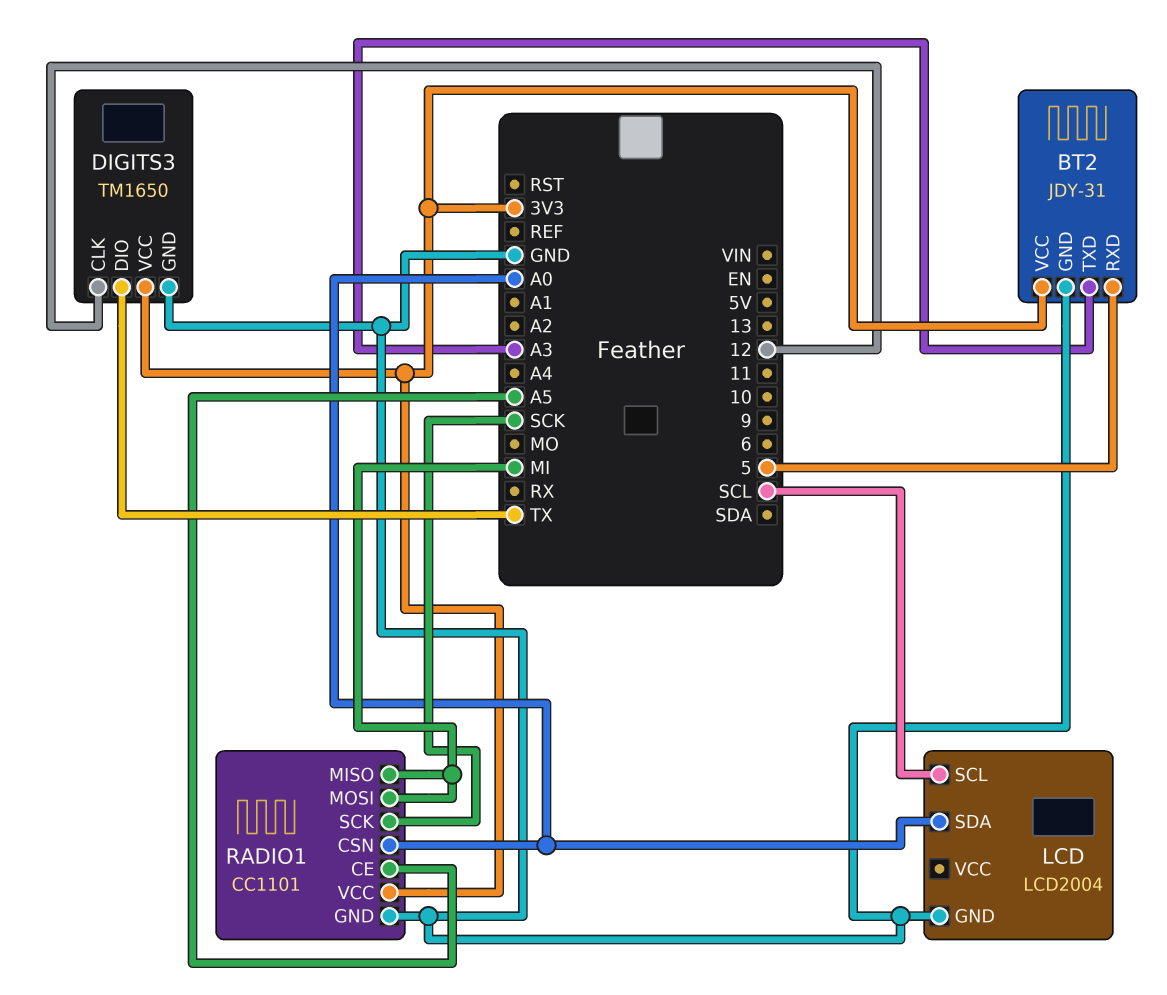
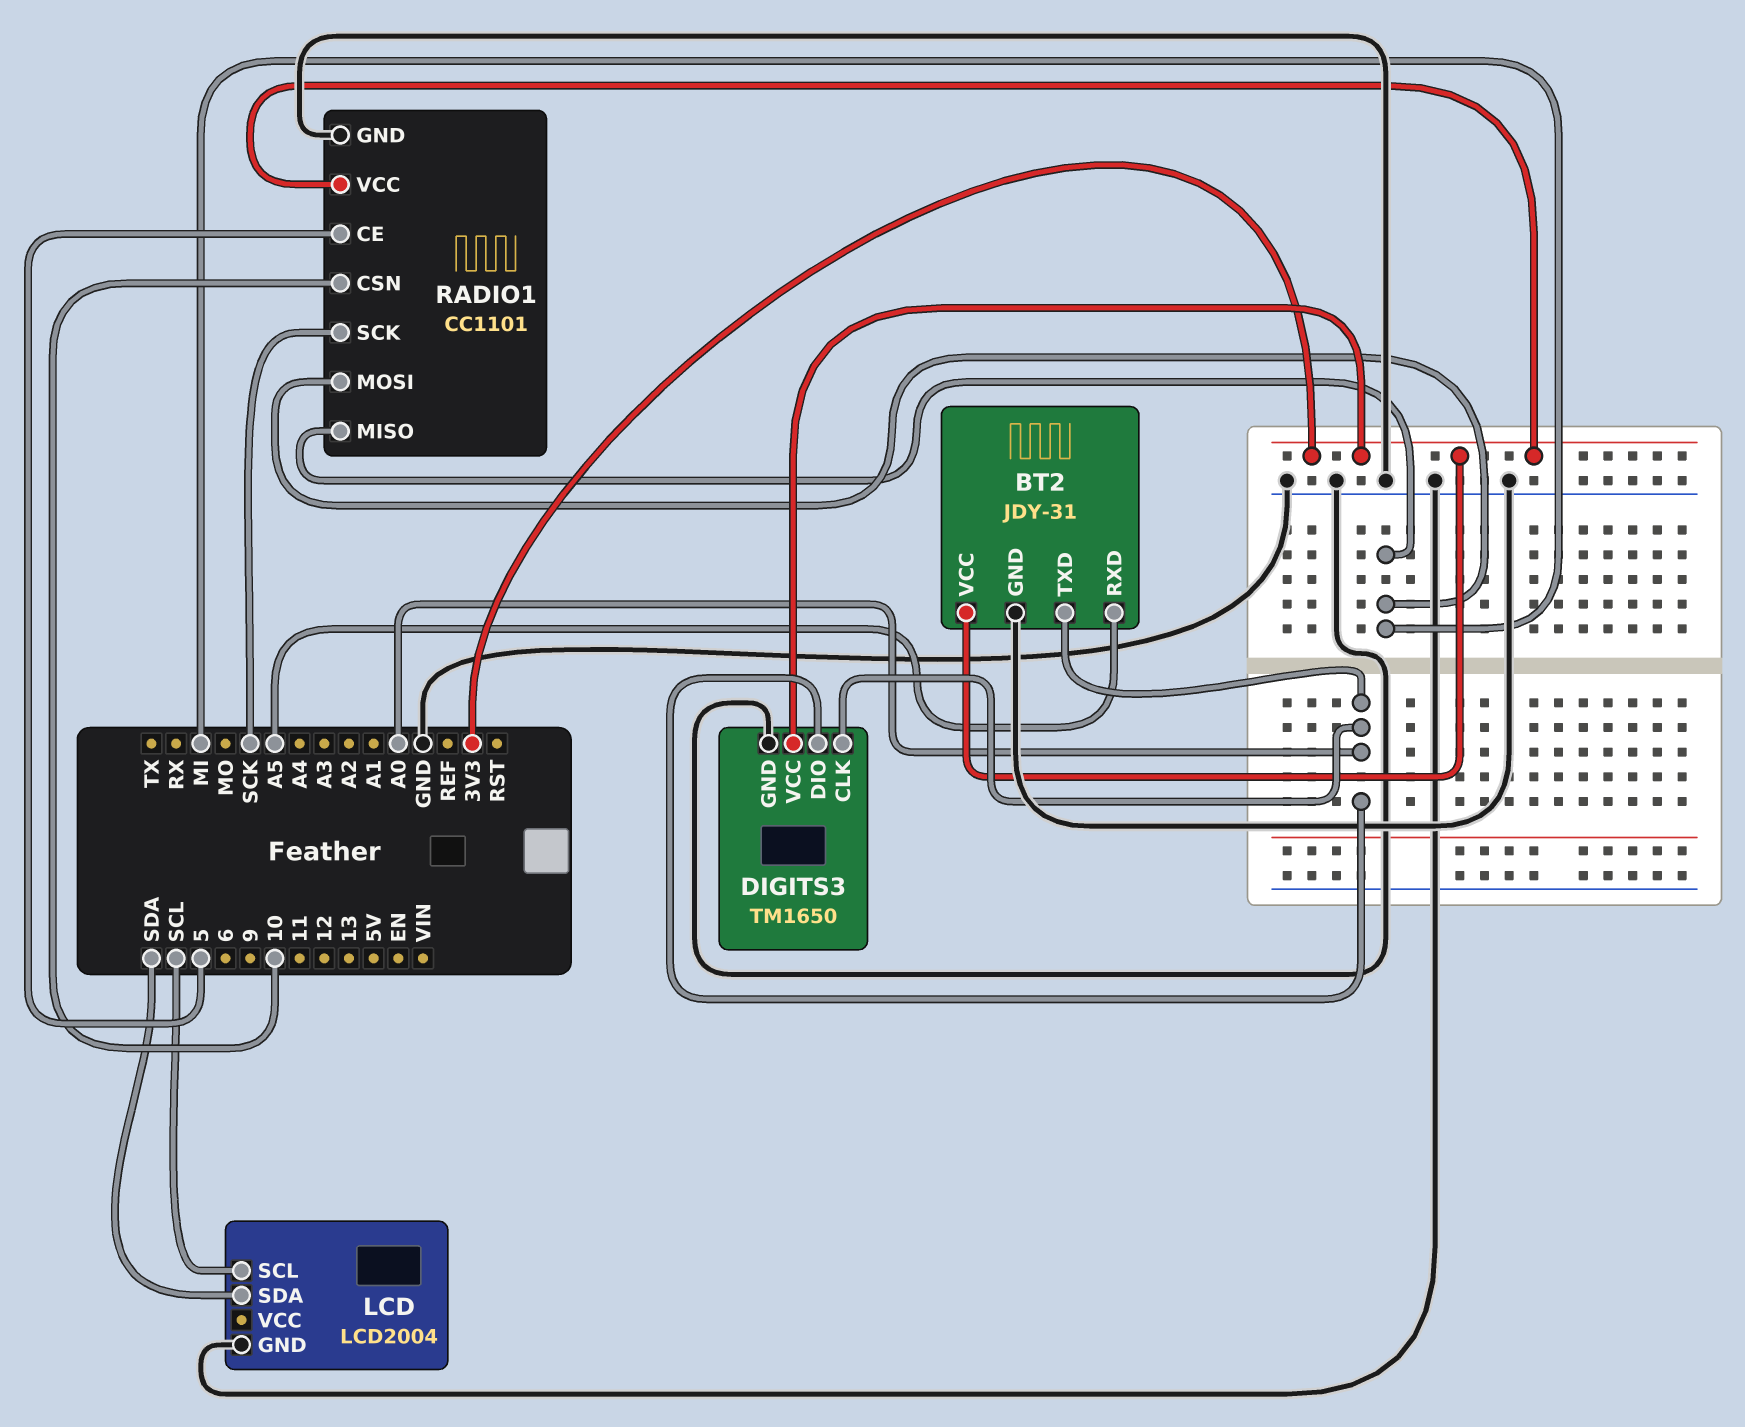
BT2 pin RXD: 5 -> A5
BT2 pin TXD: A3 -> A0
DIGITS3 pin CLK: 12 -> A0
DIGITS3 pin DIO: TX -> A0
LCD pin SDA: A0 -> SDA
RADIO1 pin CE: A5 -> 5
RADIO1 pin CSN: A0 -> 10

